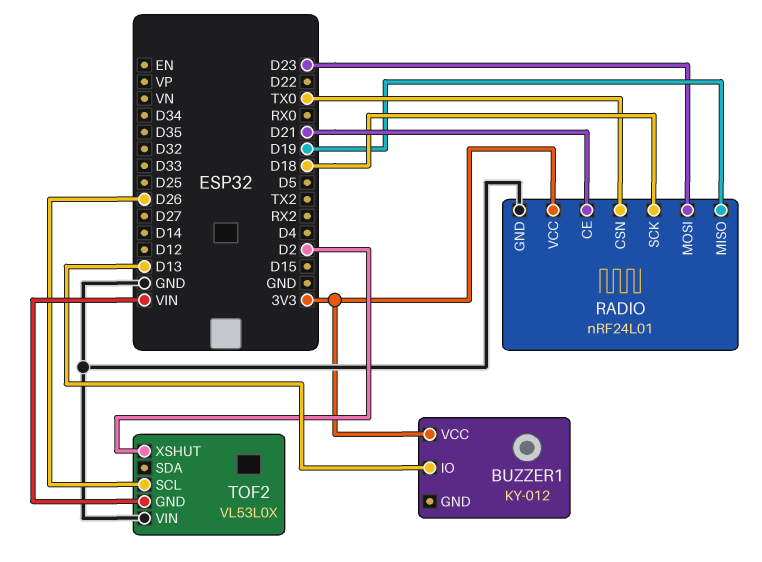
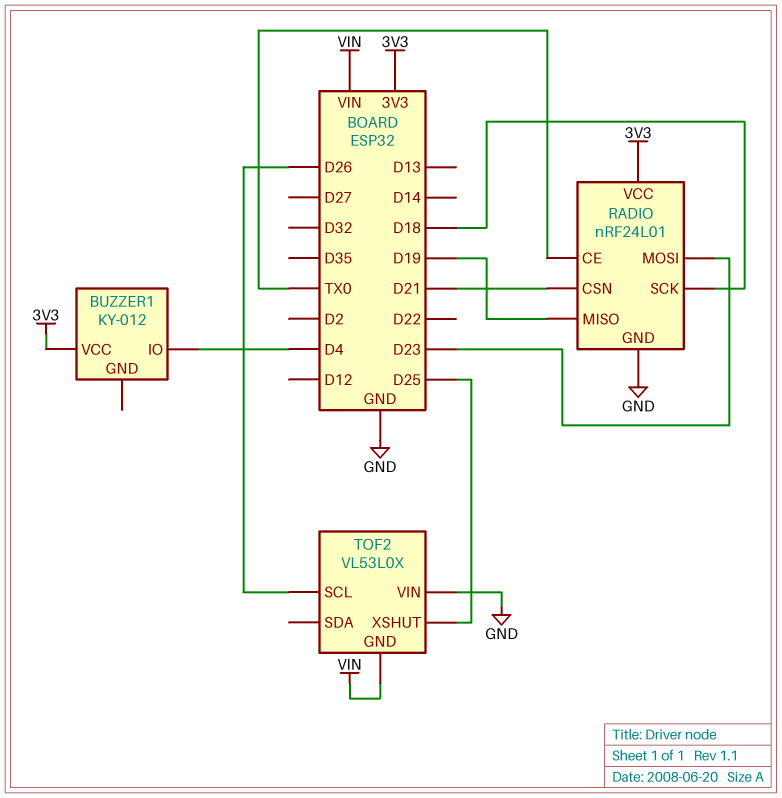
BUZZER1 pin IO: D13 -> D4
RADIO pin CE: D21 -> TX0
RADIO pin CSN: TX0 -> D21
TOF2 pin XSHUT: D2 -> D25

